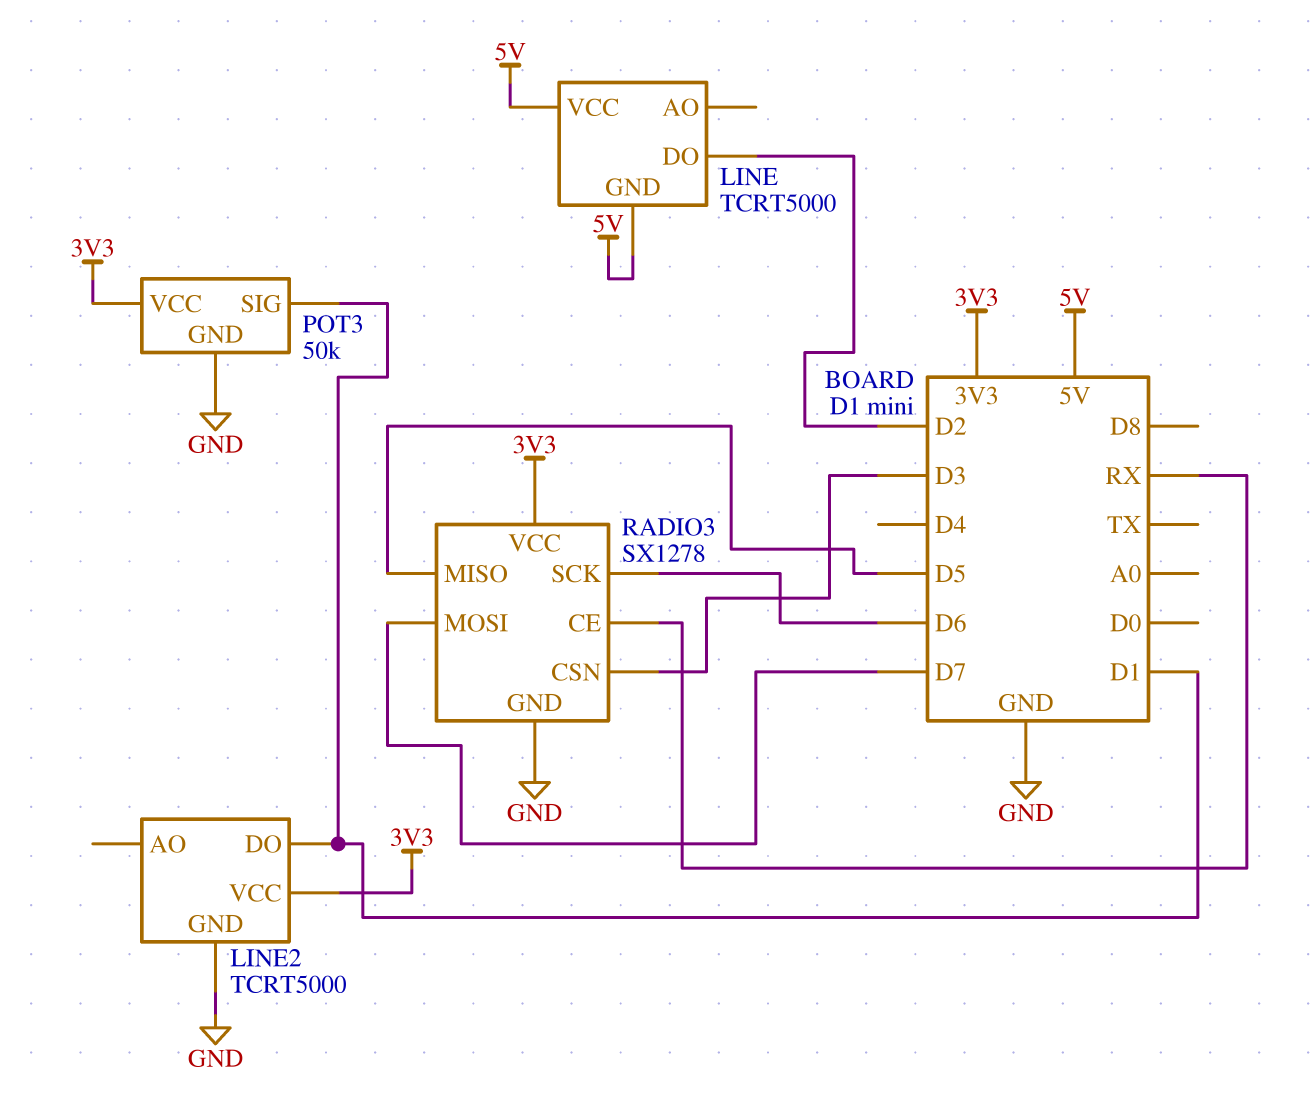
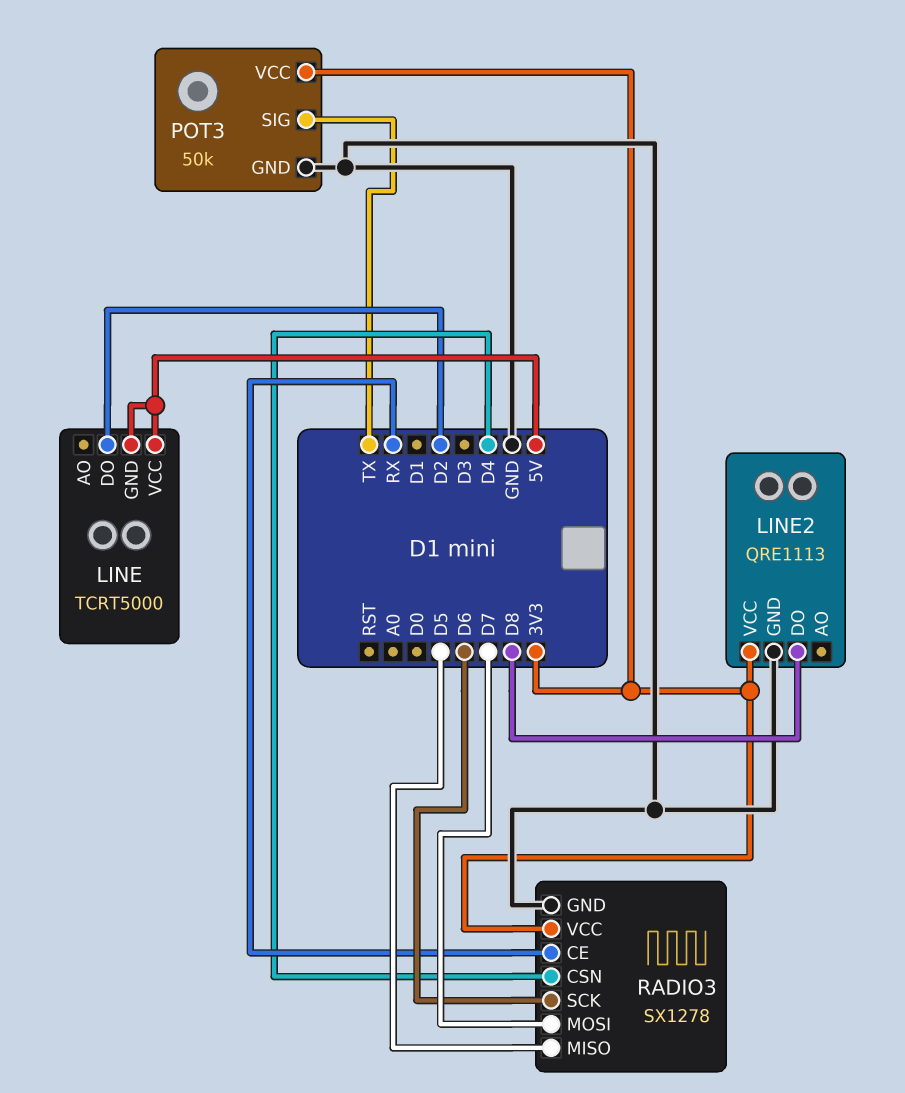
LINE2: TCRT5000 -> QRE1113
LINE2 pin DO: D1 -> D8
POT3 pin SIG: D1 -> TX
RADIO3 pin CSN: D3 -> D4

